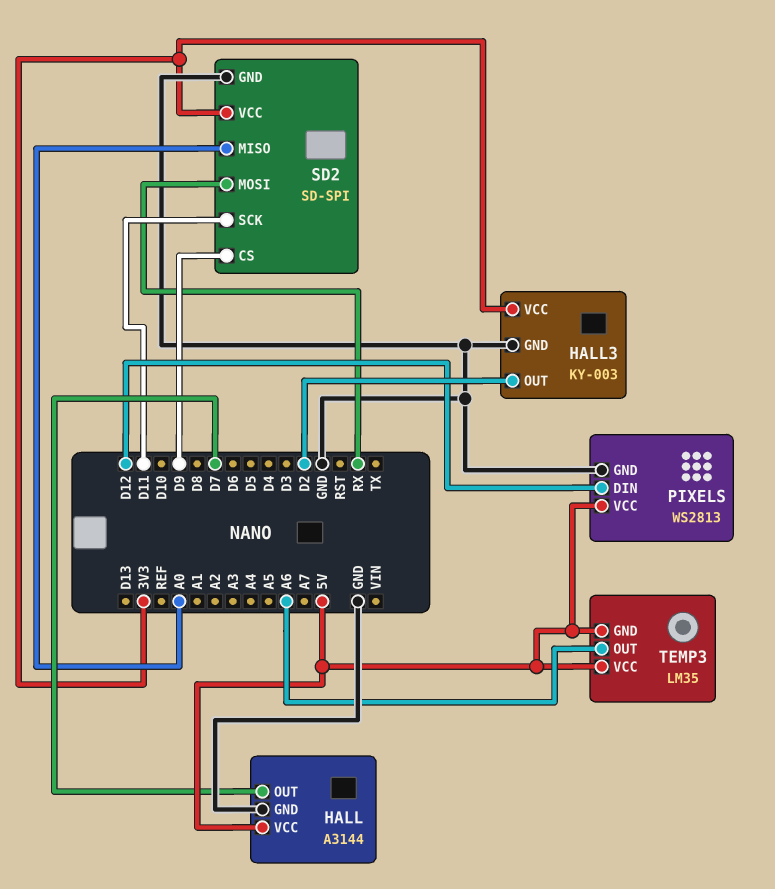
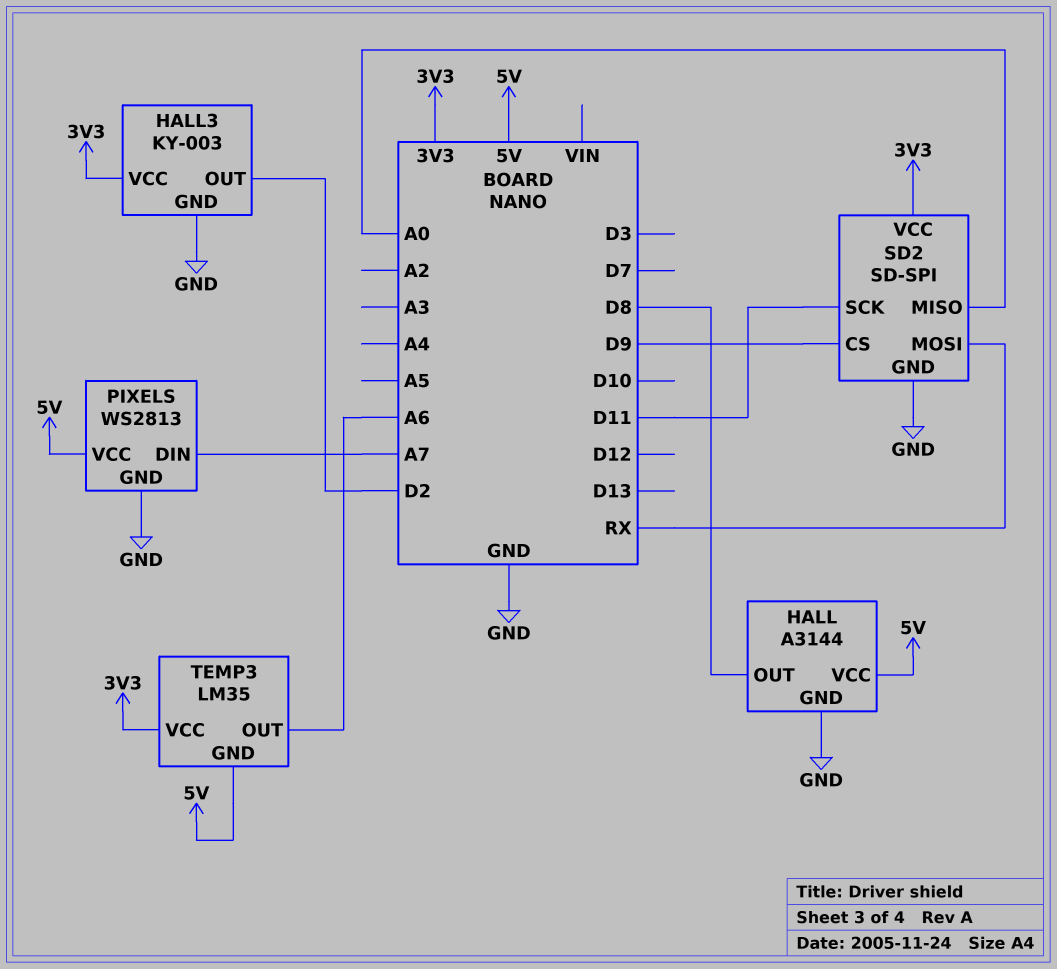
HALL pin OUT: D7 -> D8
PIXELS pin DIN: D12 -> A7
TEMP3 pin VCC: 5V -> 3V3

